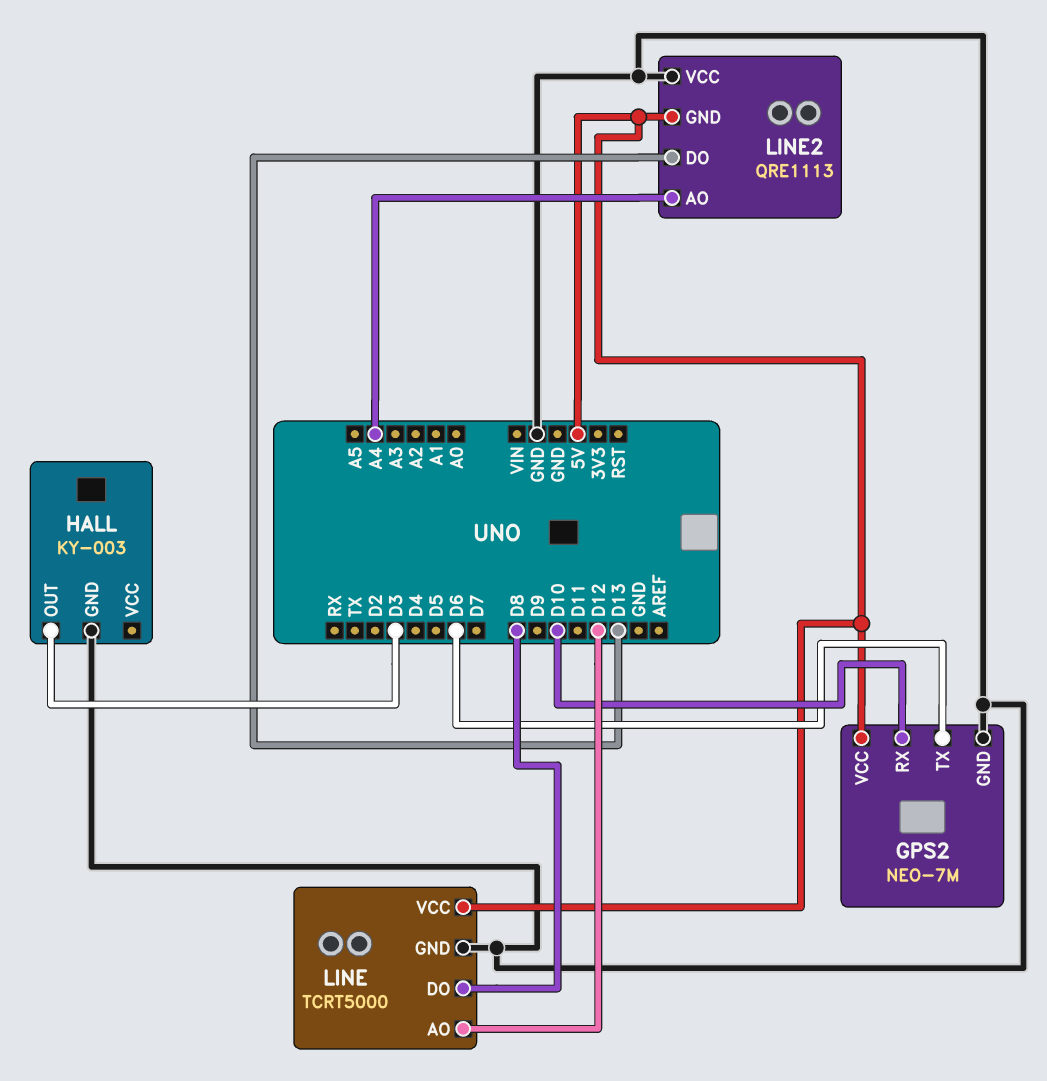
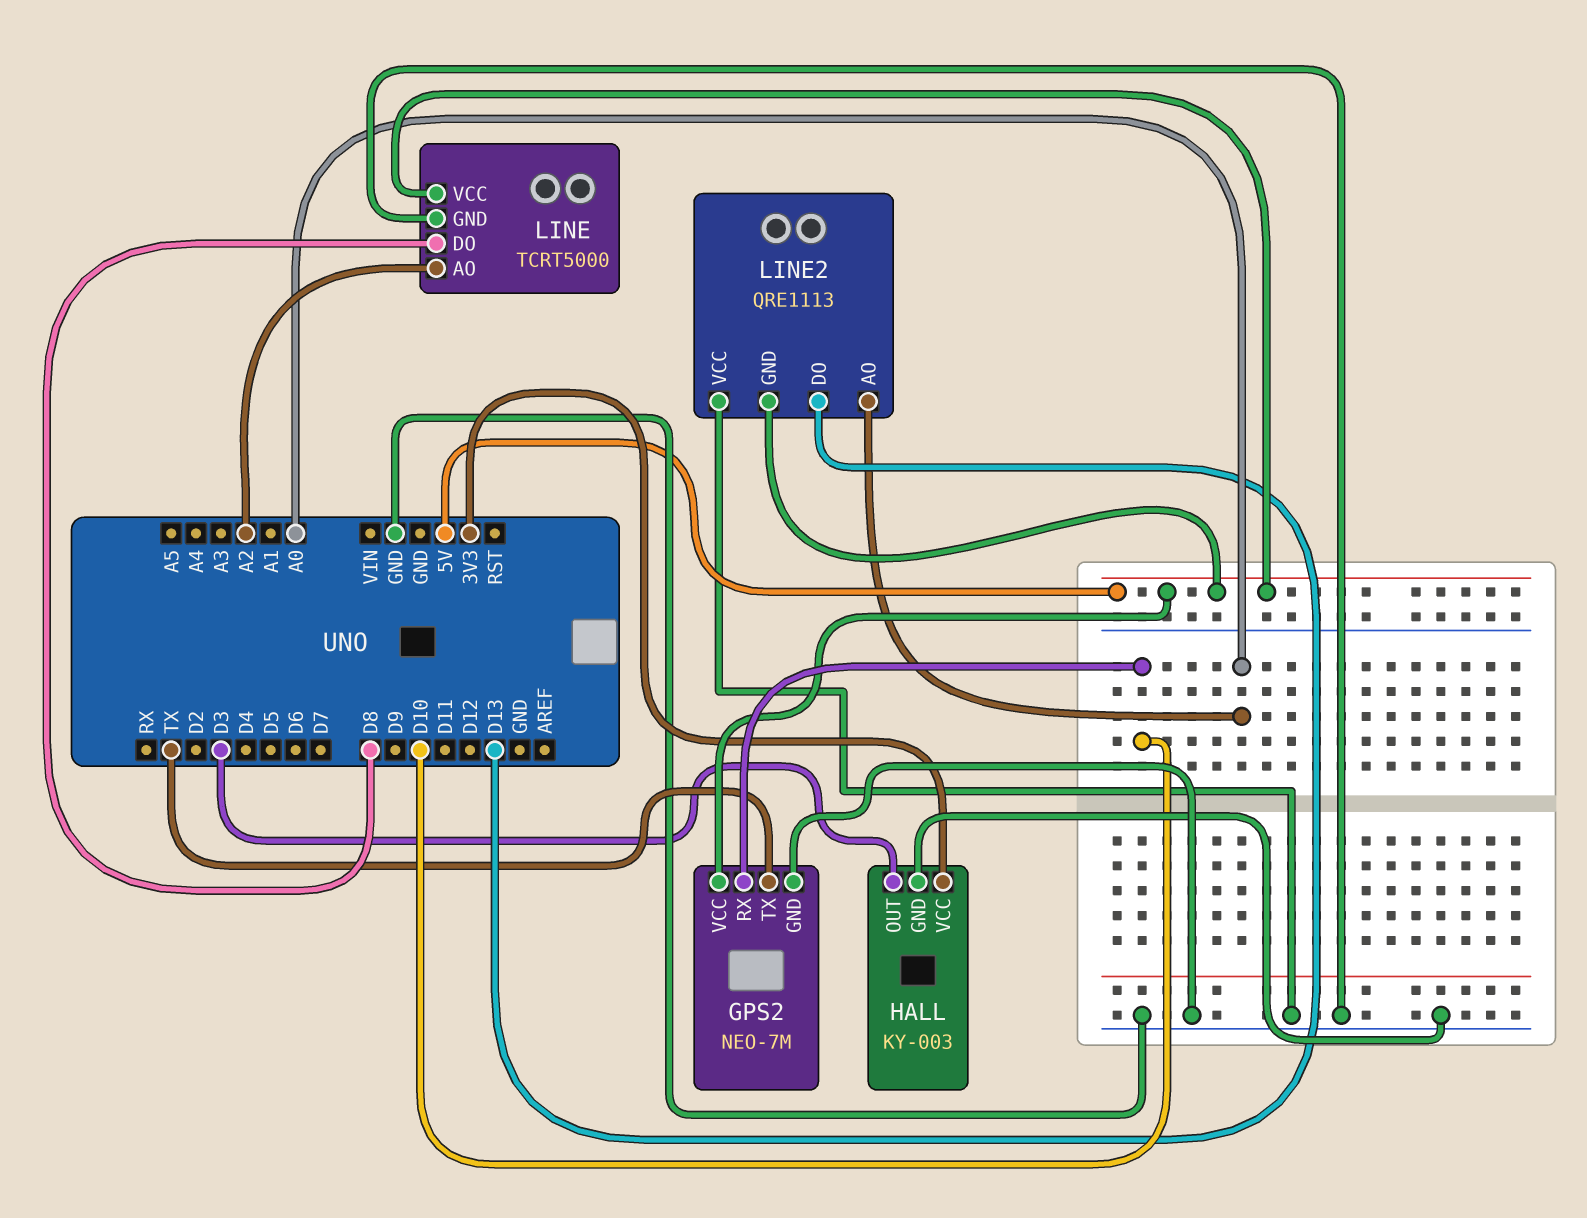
GPS2 pin TX: D6 -> TX
HALL pin VCC: none -> 3V3
LINE pin AO: D12 -> A2
LINE2 pin AO: A4 -> A0

